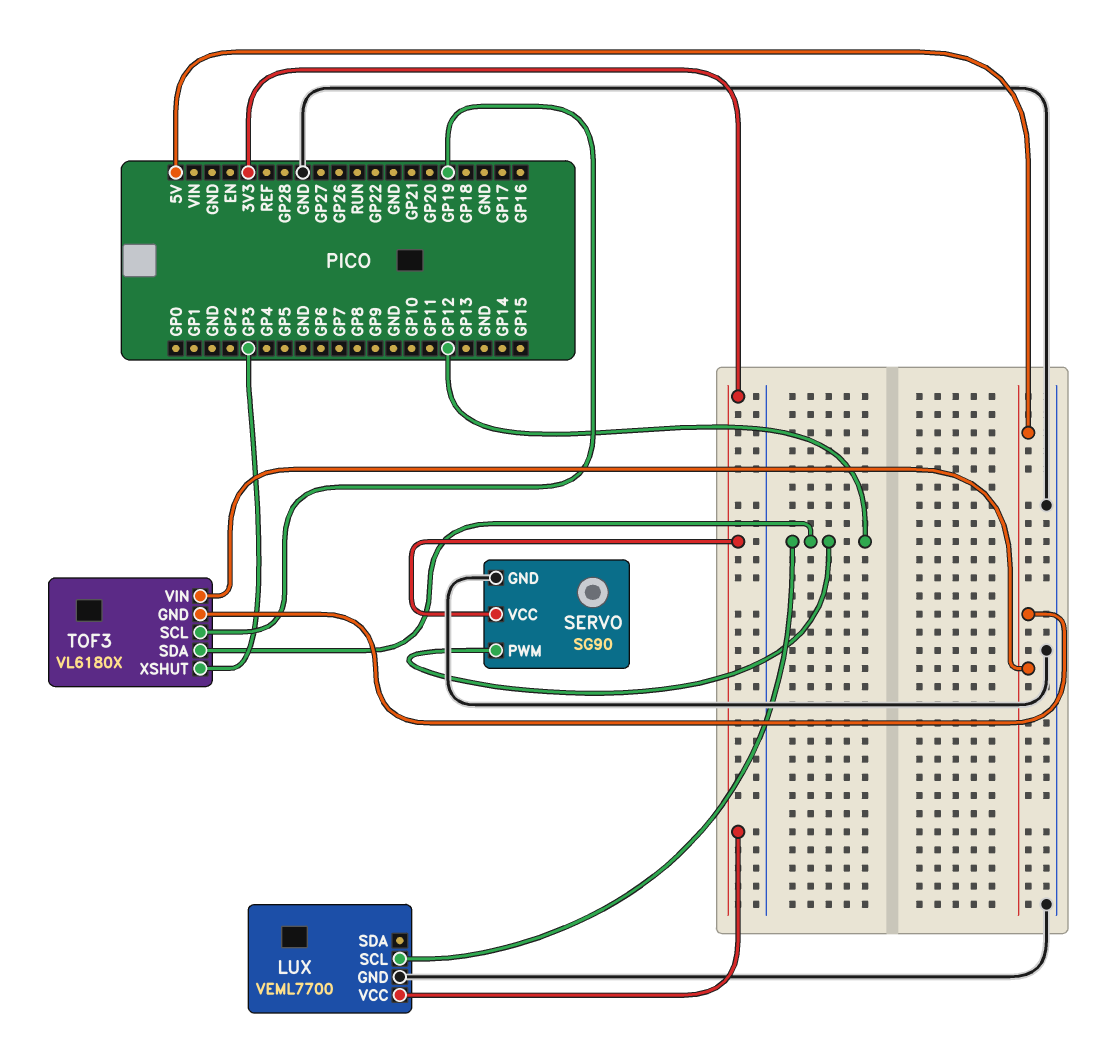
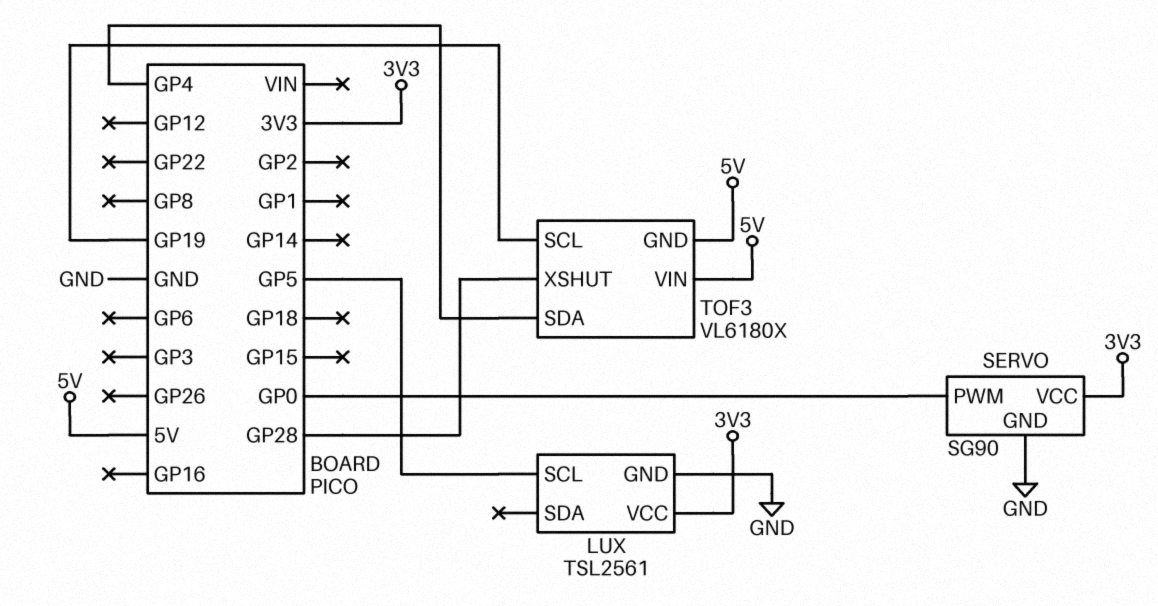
LUX: VEML7700 -> TSL2561
LUX pin SCL: GP12 -> GP5
SERVO pin PWM: GP12 -> GP0
TOF3 pin SDA: GP12 -> GP4
TOF3 pin XSHUT: GP3 -> GP28

